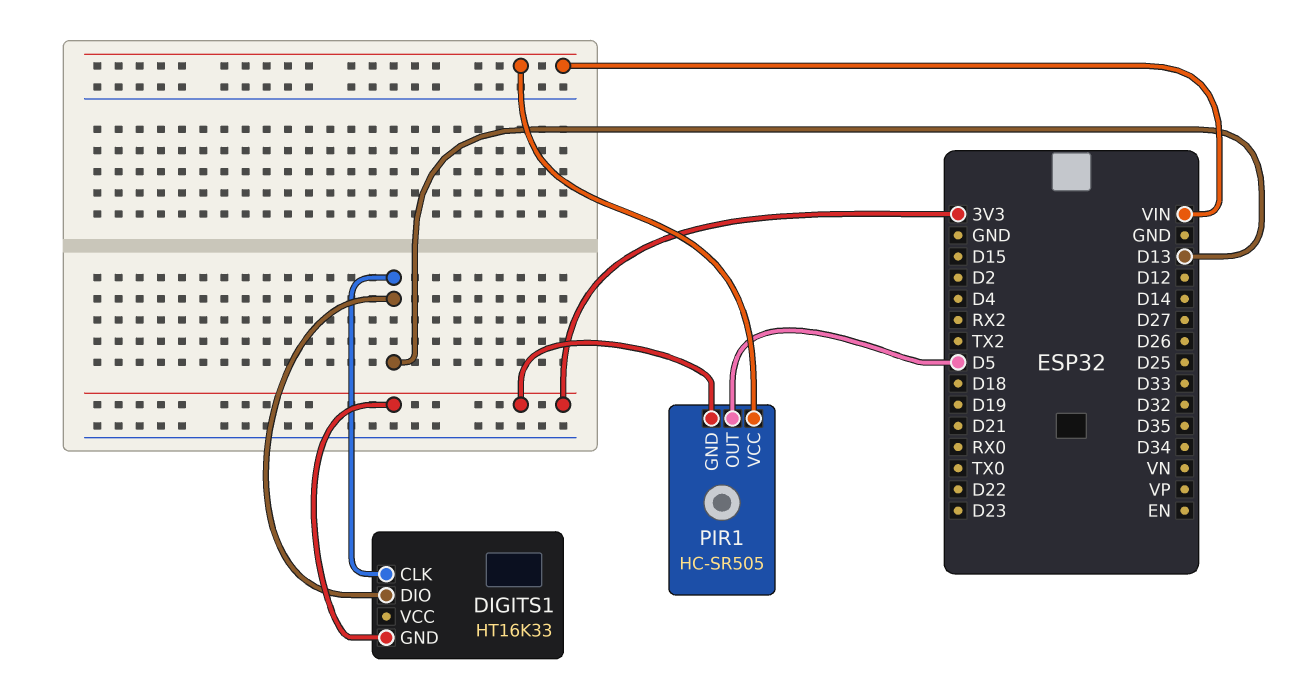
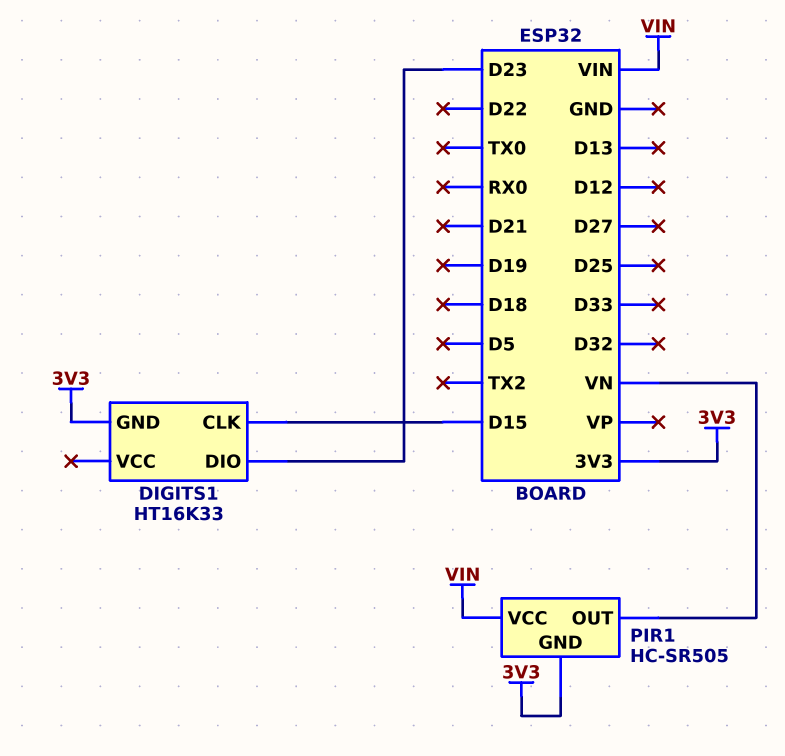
DIGITS1 pin CLK: D13 -> D15
DIGITS1 pin DIO: D13 -> D23
PIR1 pin OUT: D5 -> VN

